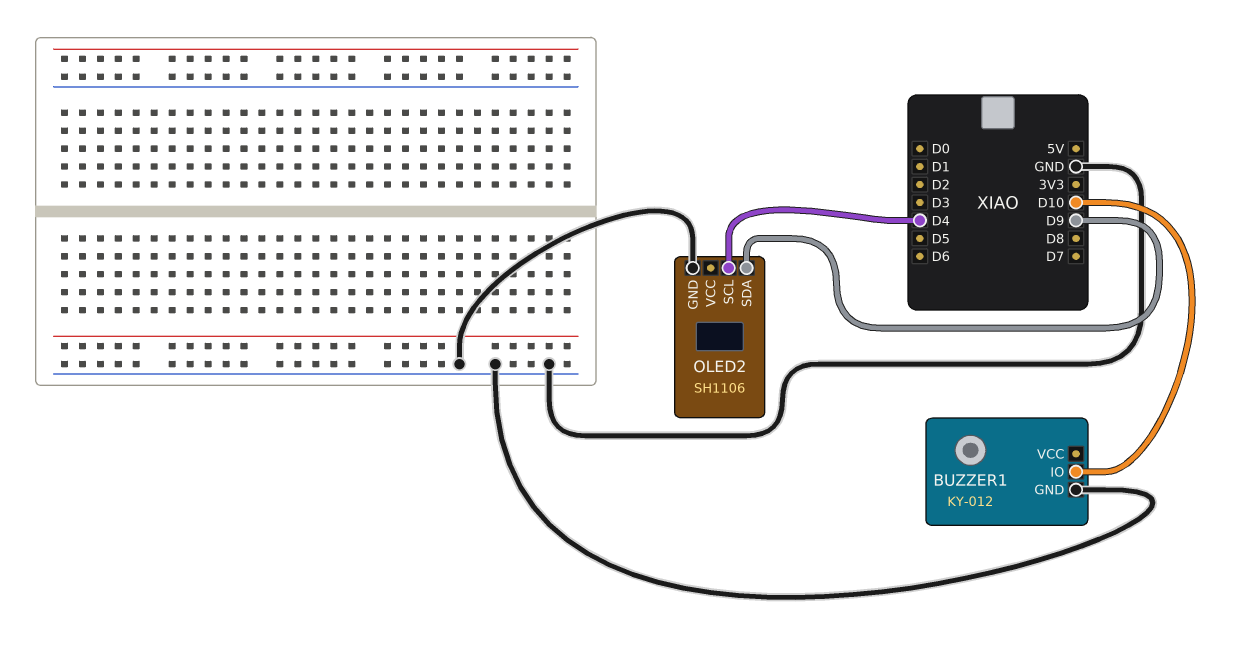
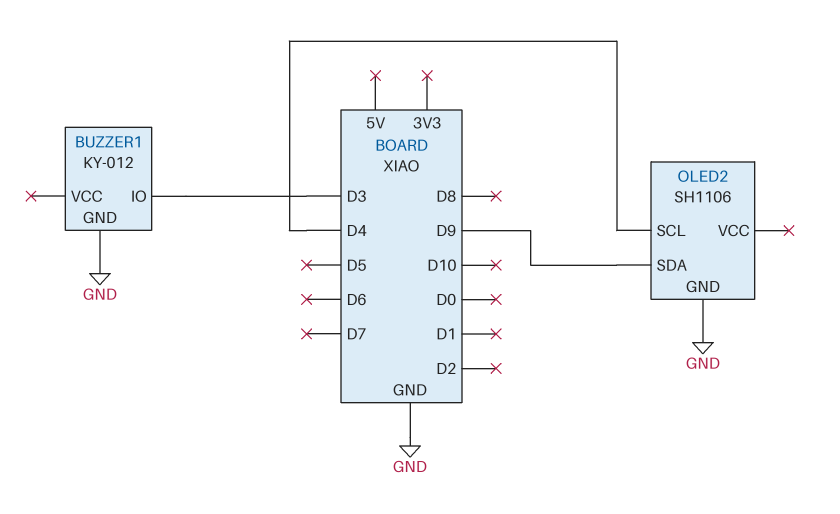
BUZZER1 pin IO: D10 -> D3

